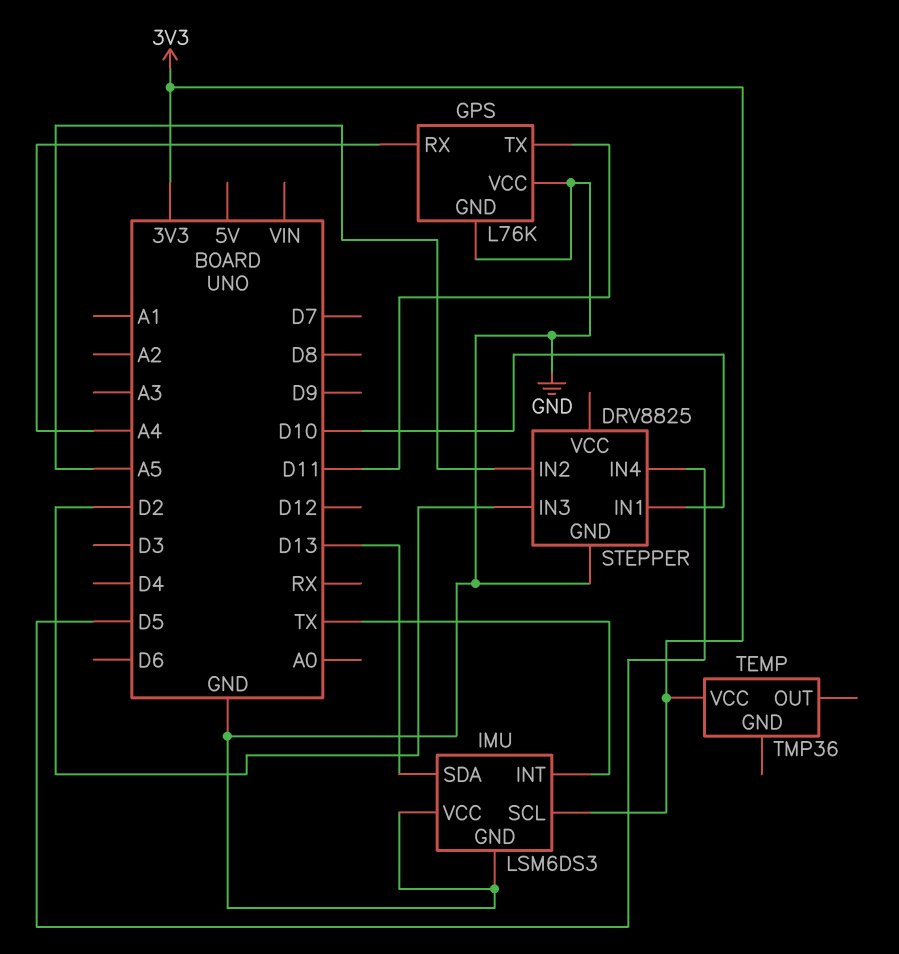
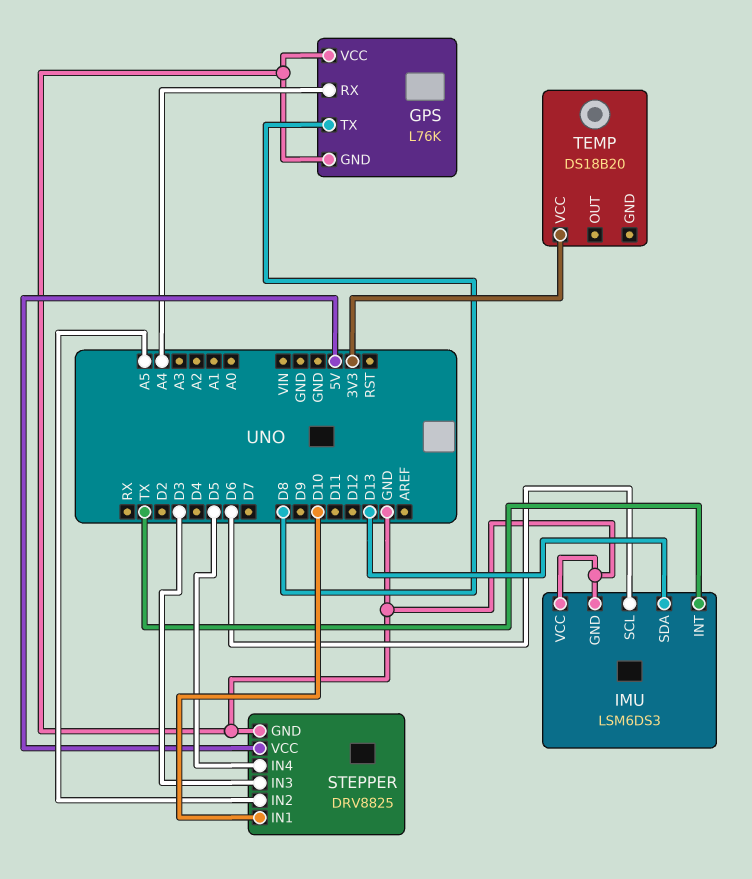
GPS pin TX: D11 -> D8
IMU pin SCL: 3V3 -> D6
STEPPER pin IN3: D2 -> D3
STEPPER pin VCC: none -> 5V
TEMP: TMP36 -> DS18B20

